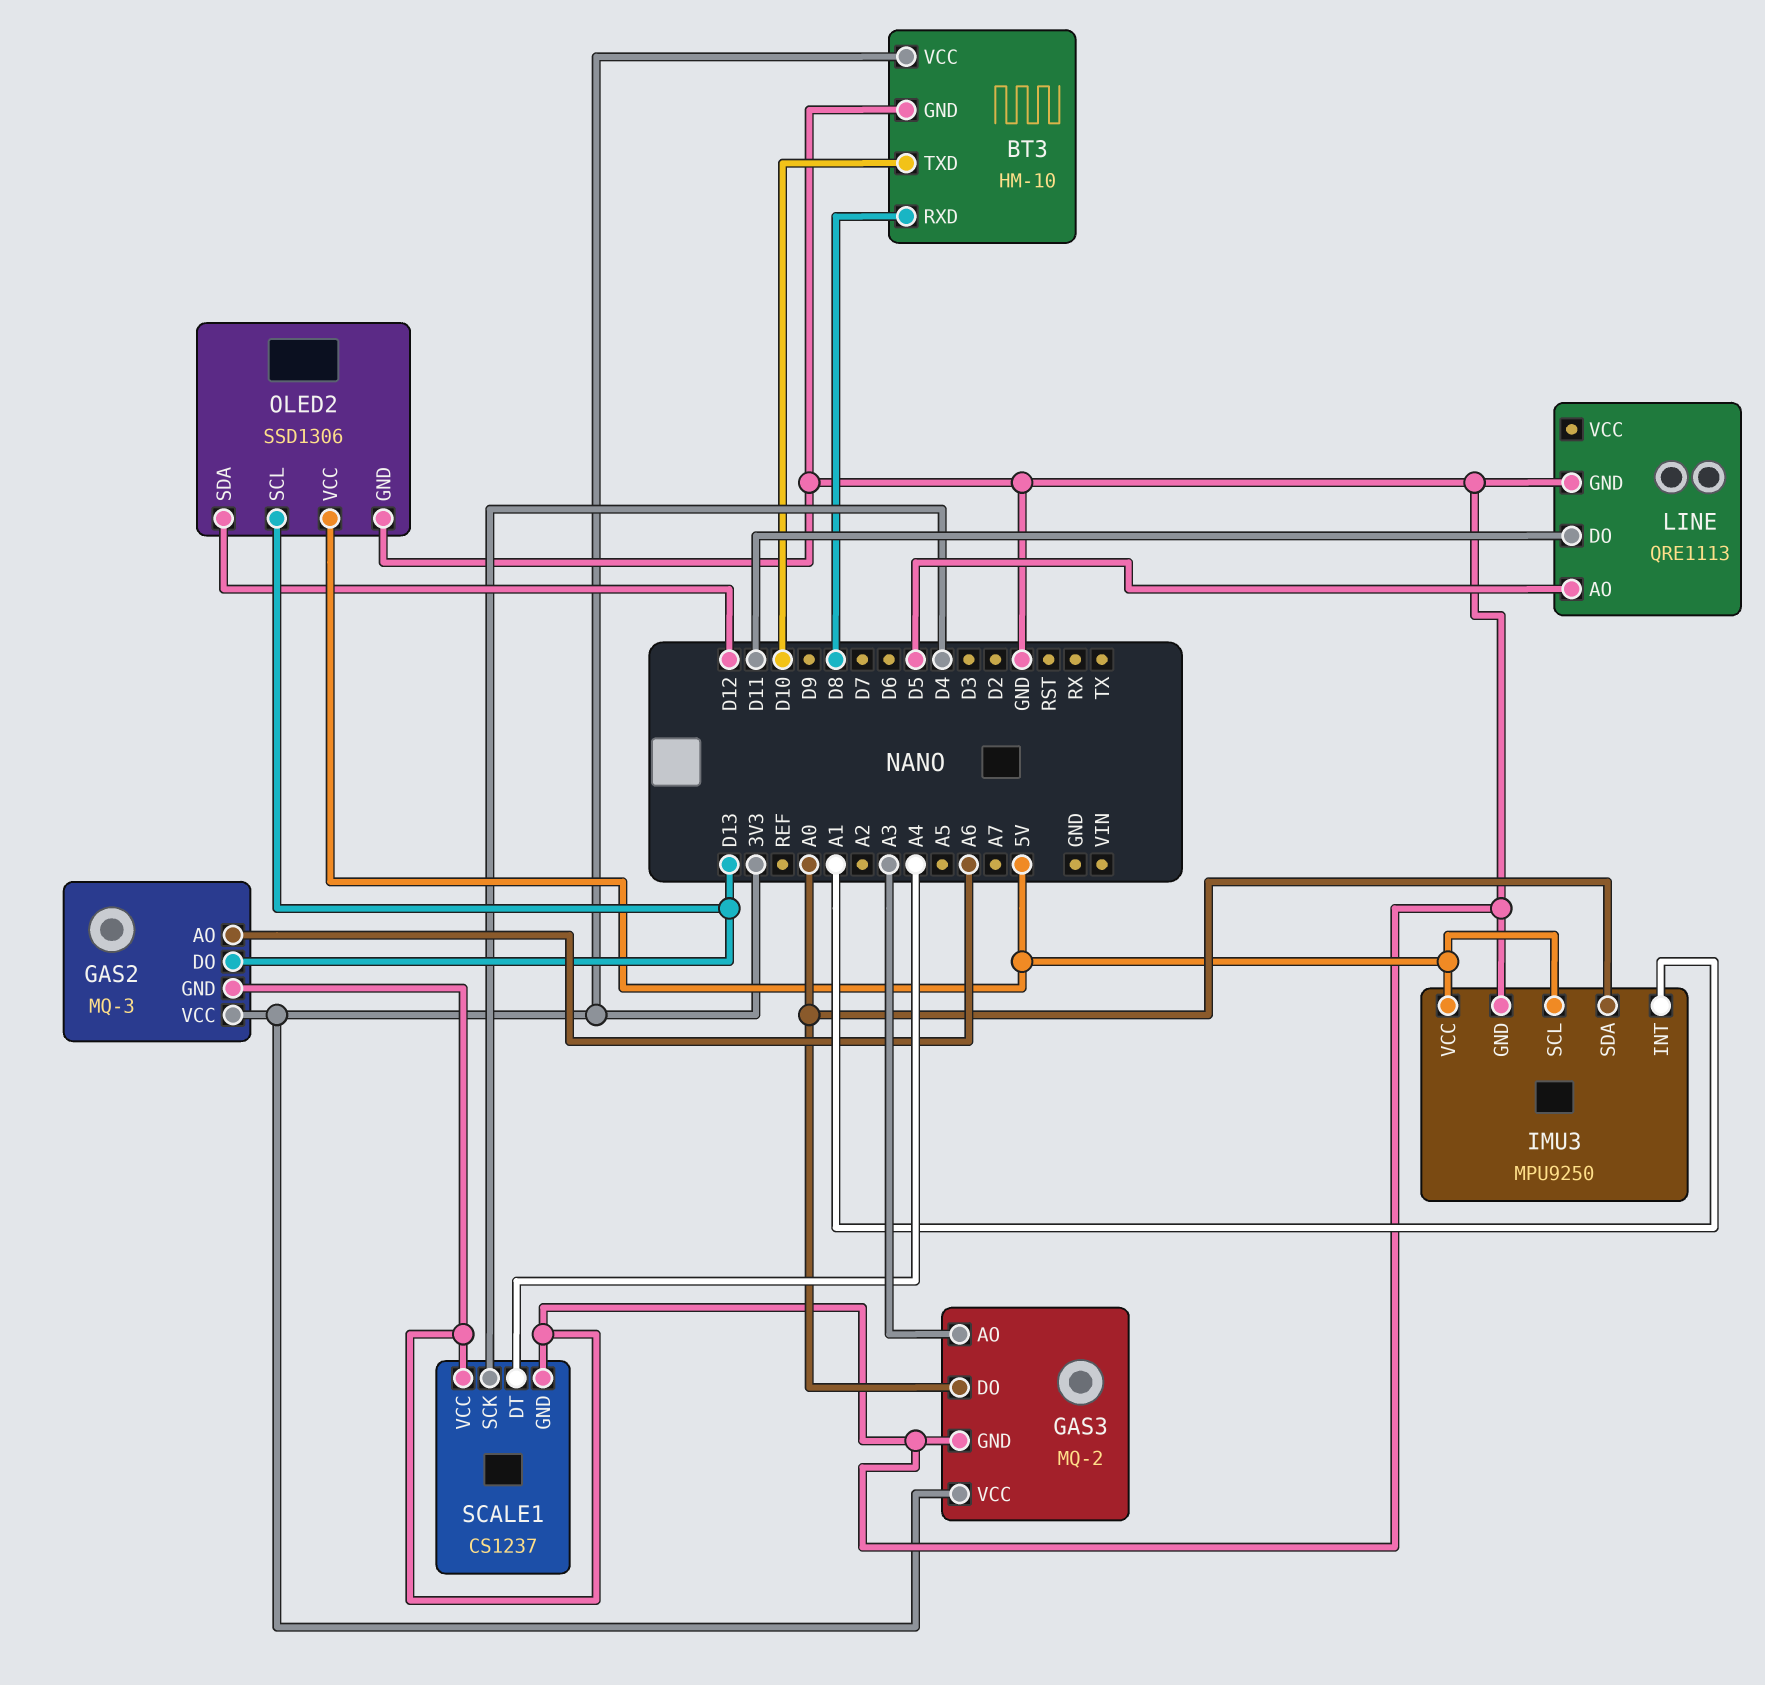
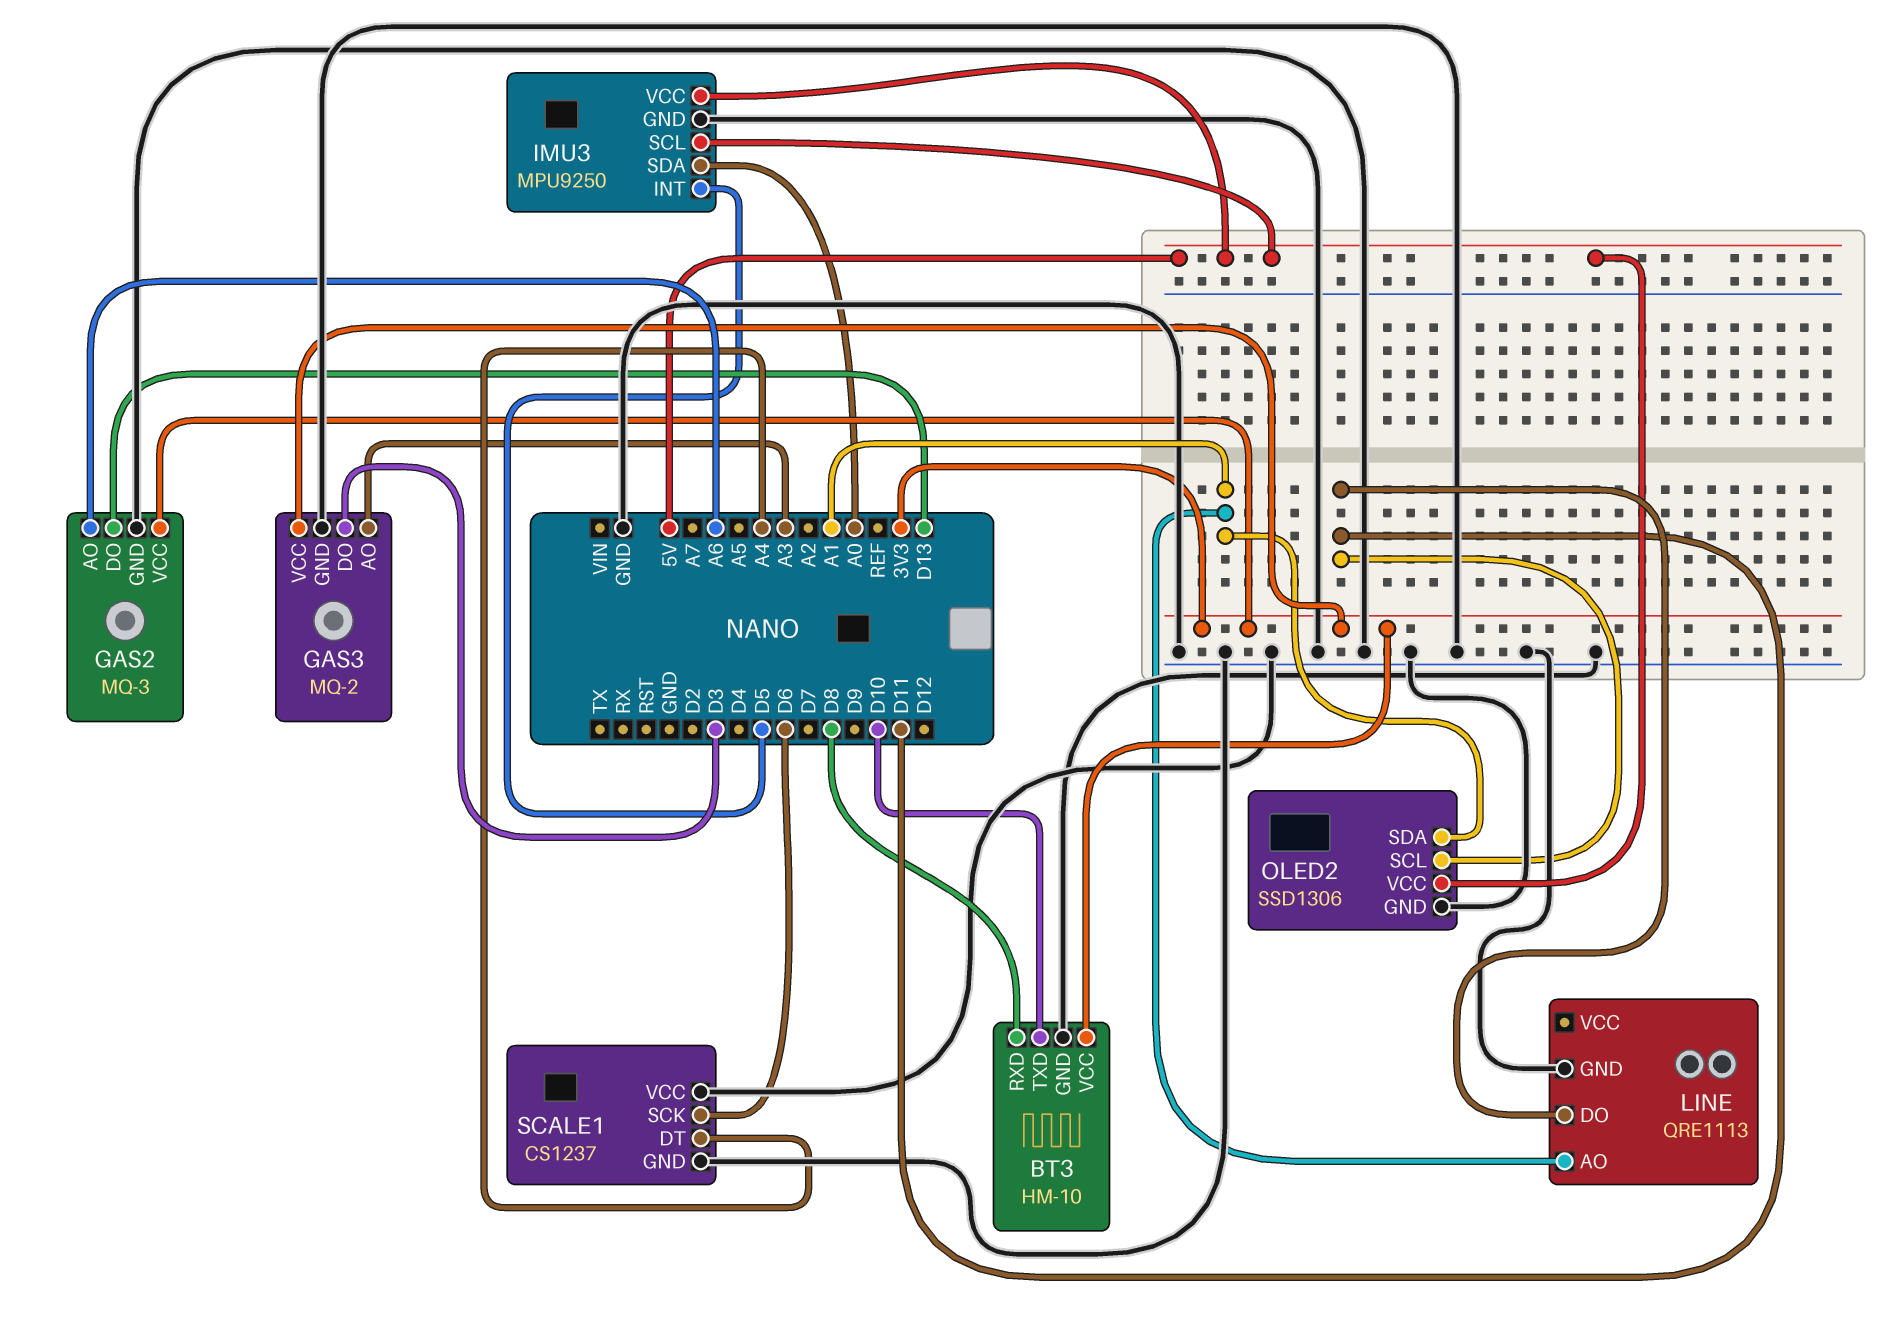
GAS3 pin DO: A0 -> D3
IMU3 pin INT: A1 -> D5
LINE pin AO: D5 -> A1
OLED2 pin SCL: D13 -> D11
OLED2 pin SDA: D12 -> A1
SCALE1 pin SCK: D4 -> D6

